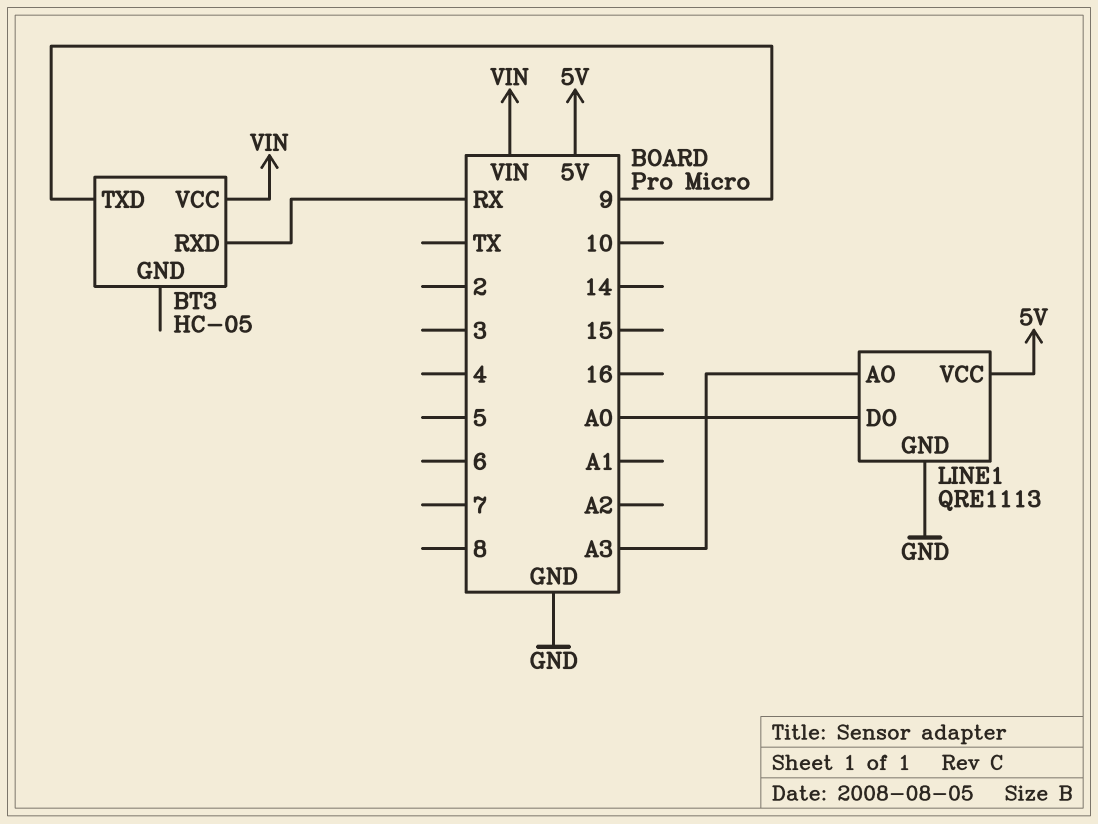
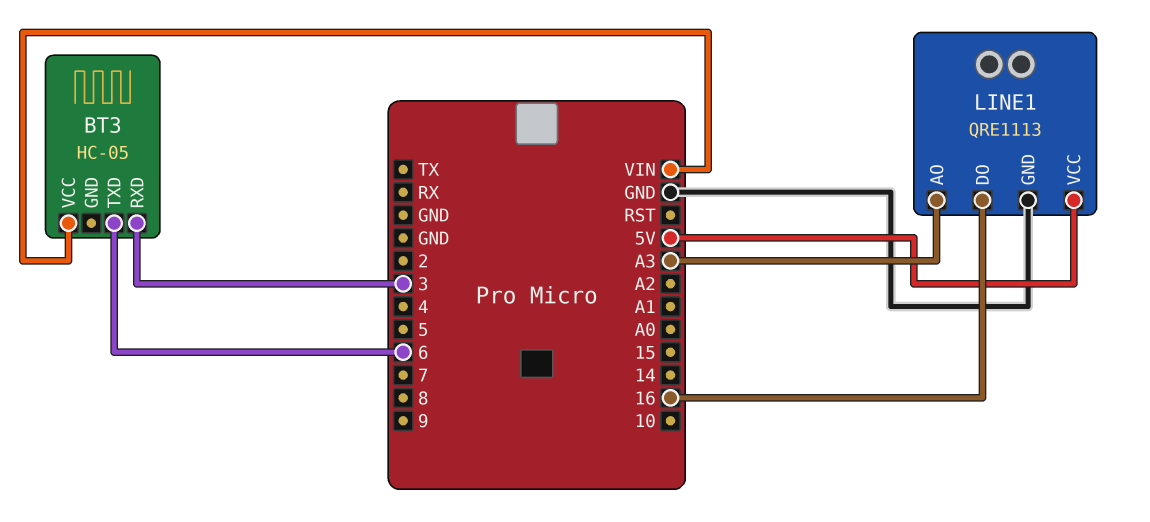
BT3 pin RXD: RX -> 3
BT3 pin TXD: 9 -> 6
LINE1 pin DO: A0 -> 16

